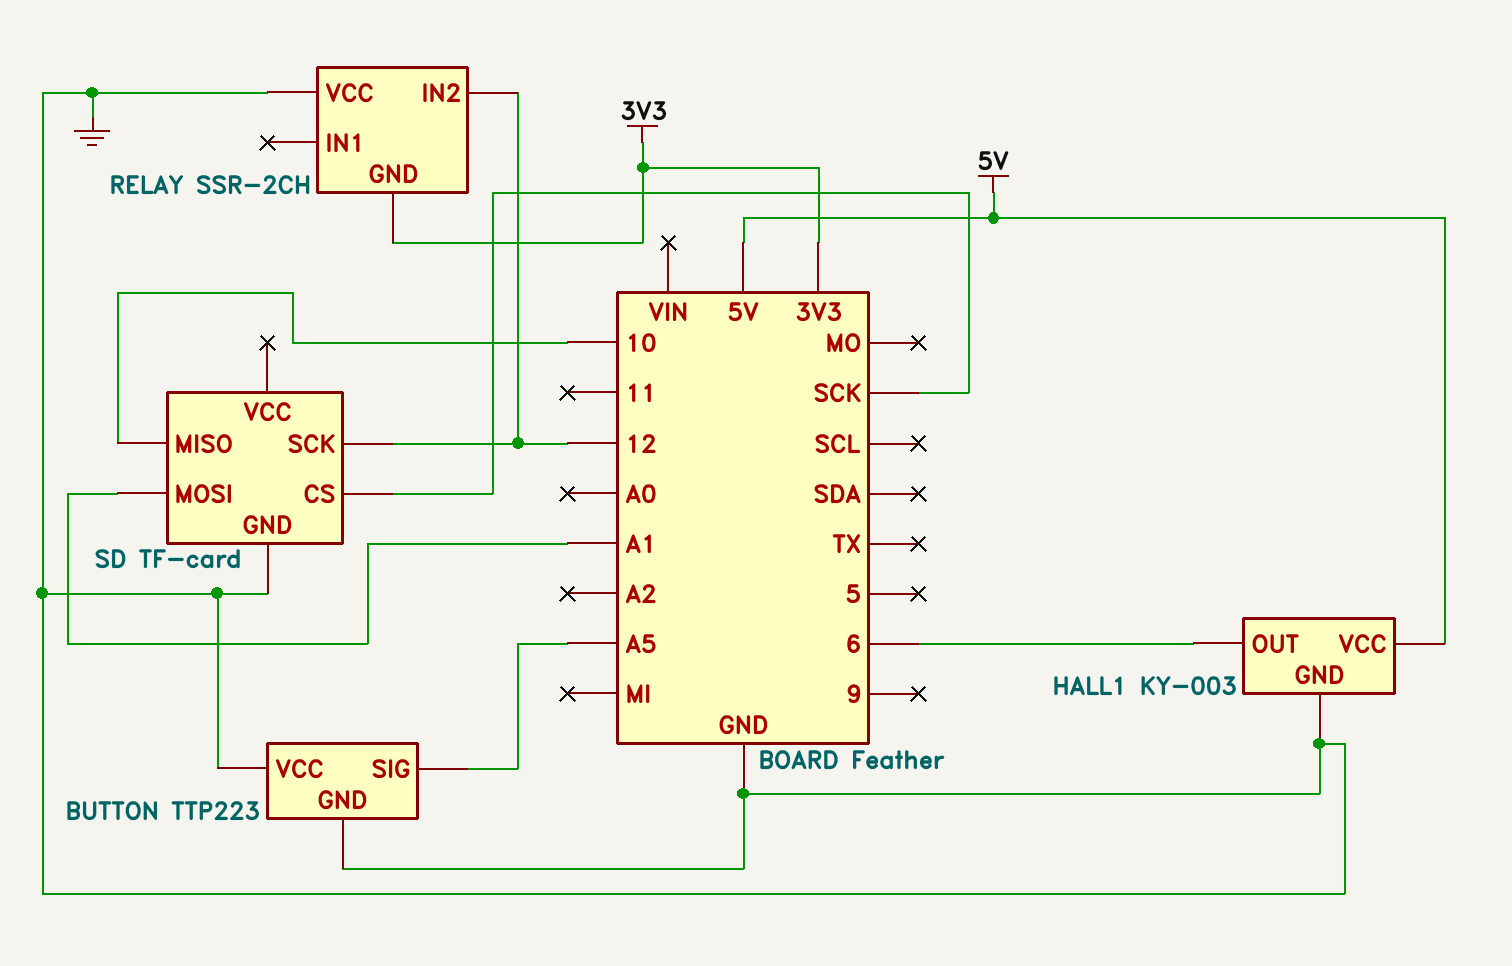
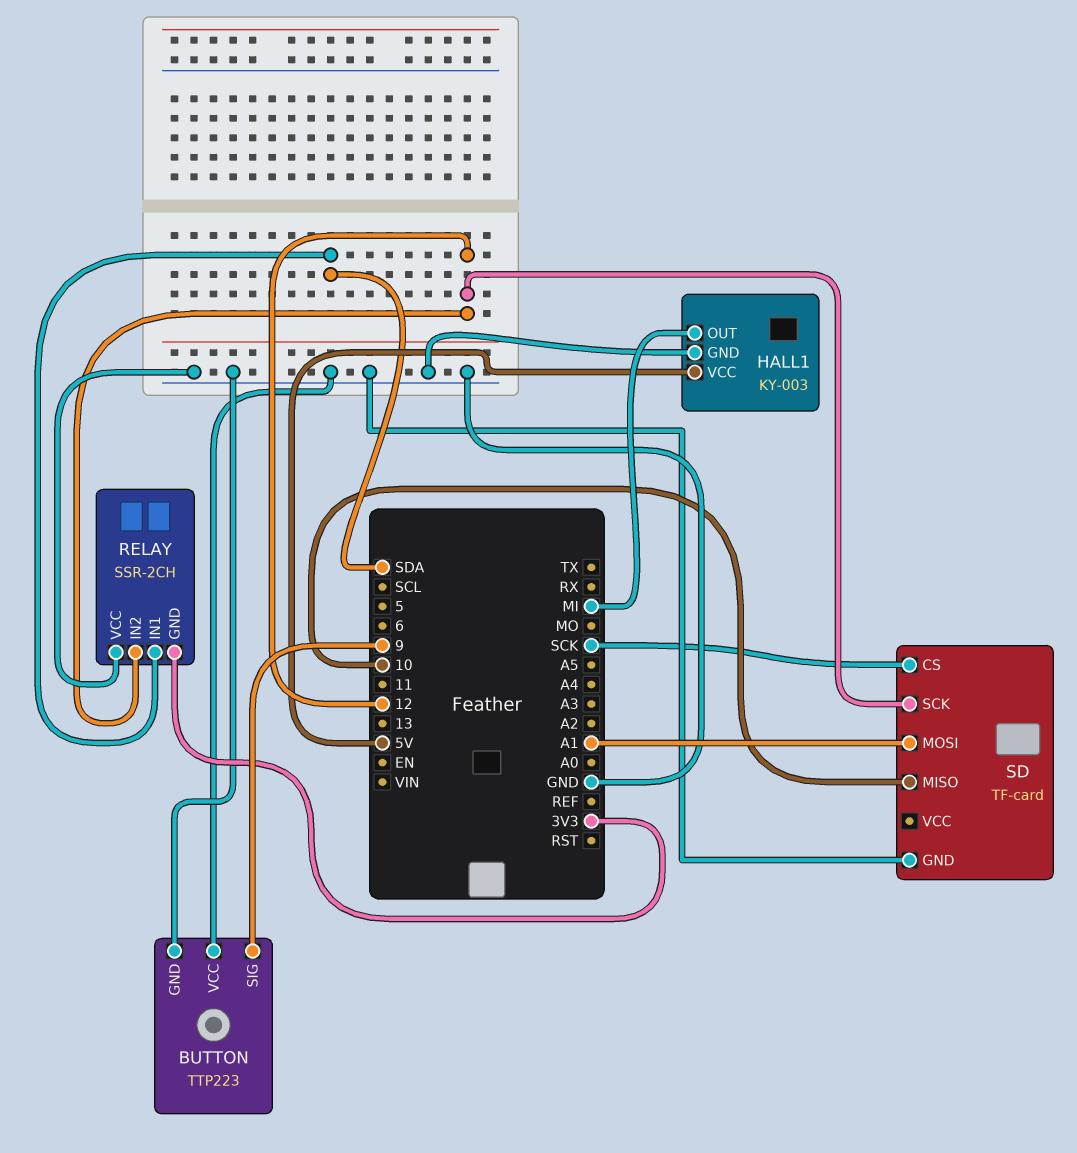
BUTTON pin SIG: A5 -> 9
HALL1 pin OUT: 6 -> MI
RELAY pin IN1: none -> SDA

